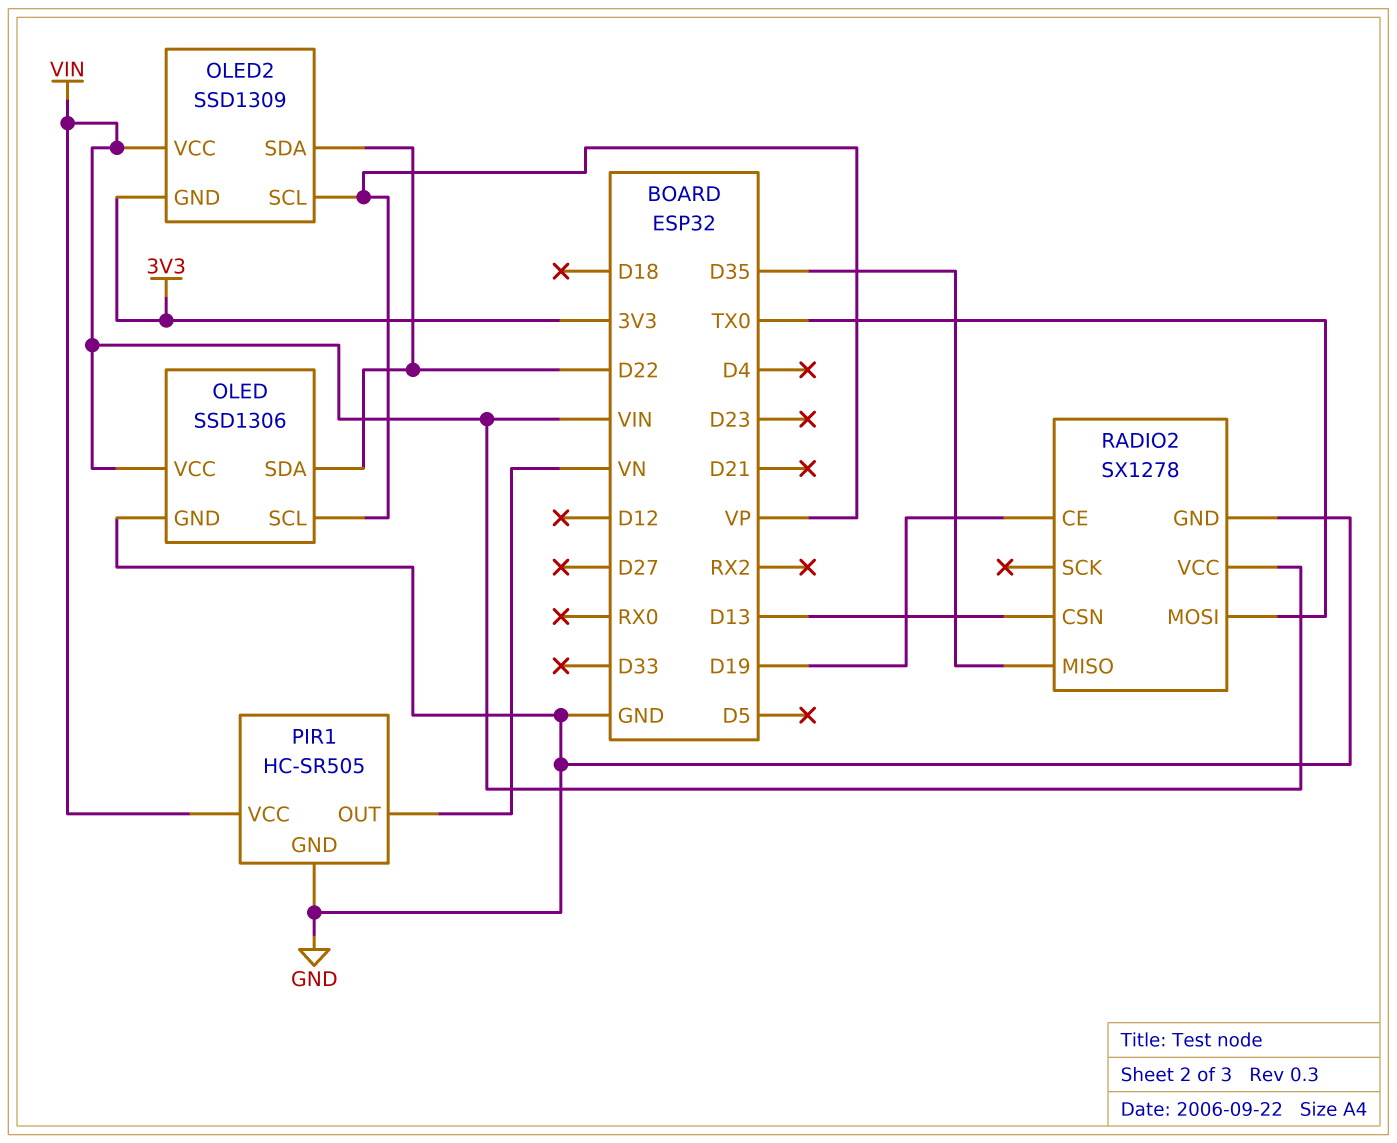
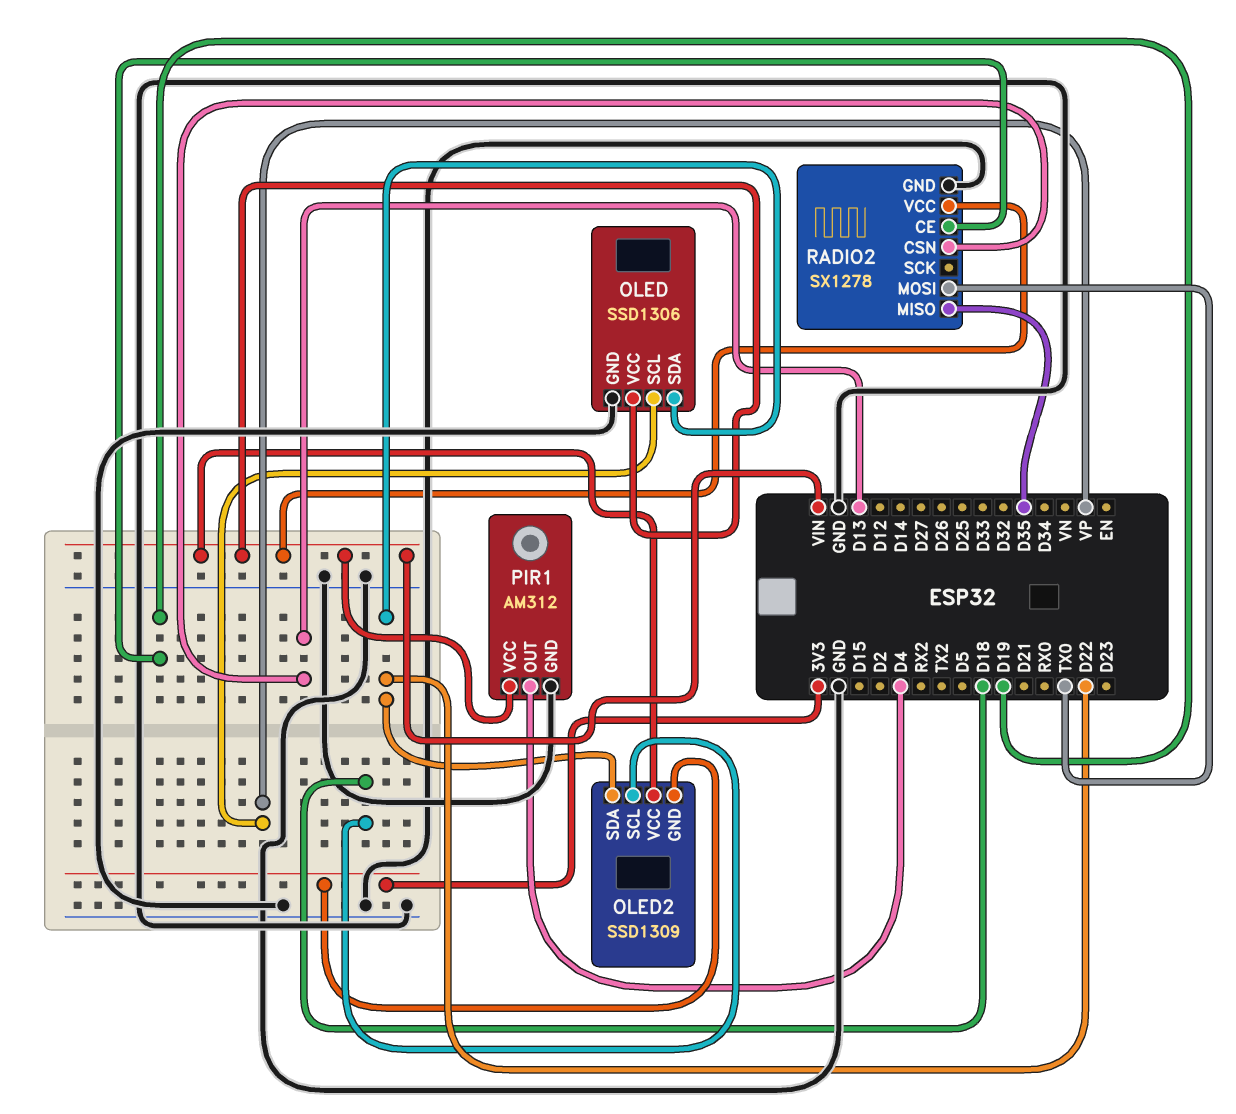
OLED2 pin SCL: VP -> D18
PIR1: HC-SR505 -> AM312
PIR1 pin OUT: VN -> D4

